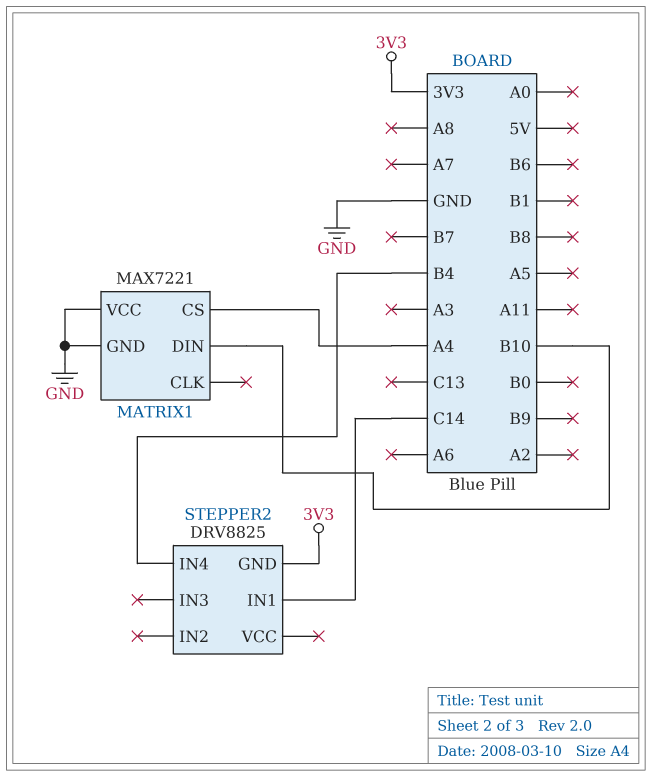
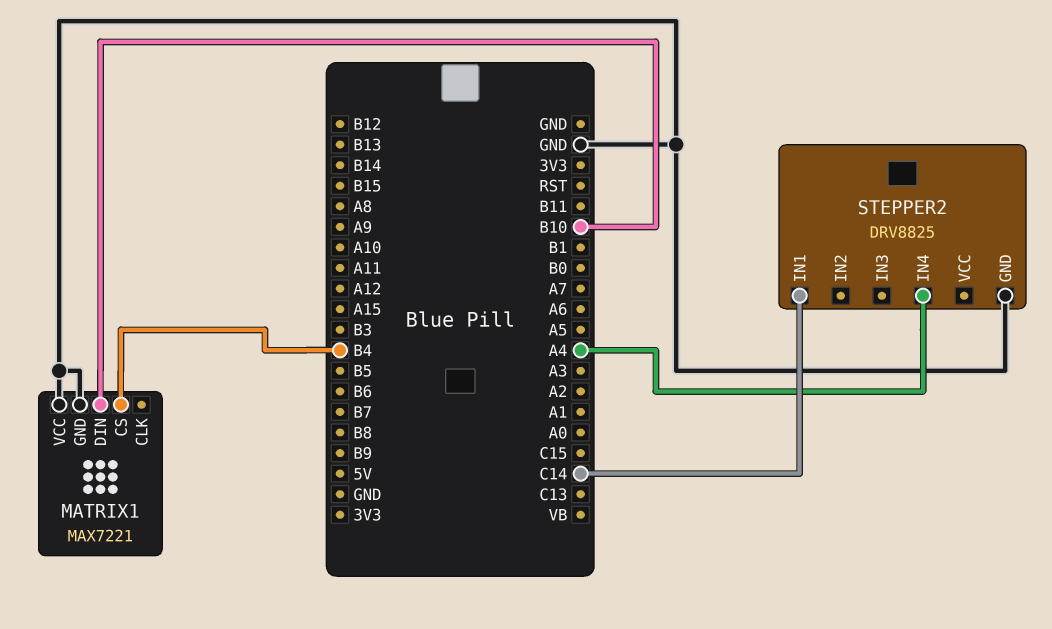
MATRIX1 pin CS: A4 -> B4
STEPPER2 pin GND: 3V3 -> GND
STEPPER2 pin IN4: B4 -> A4

